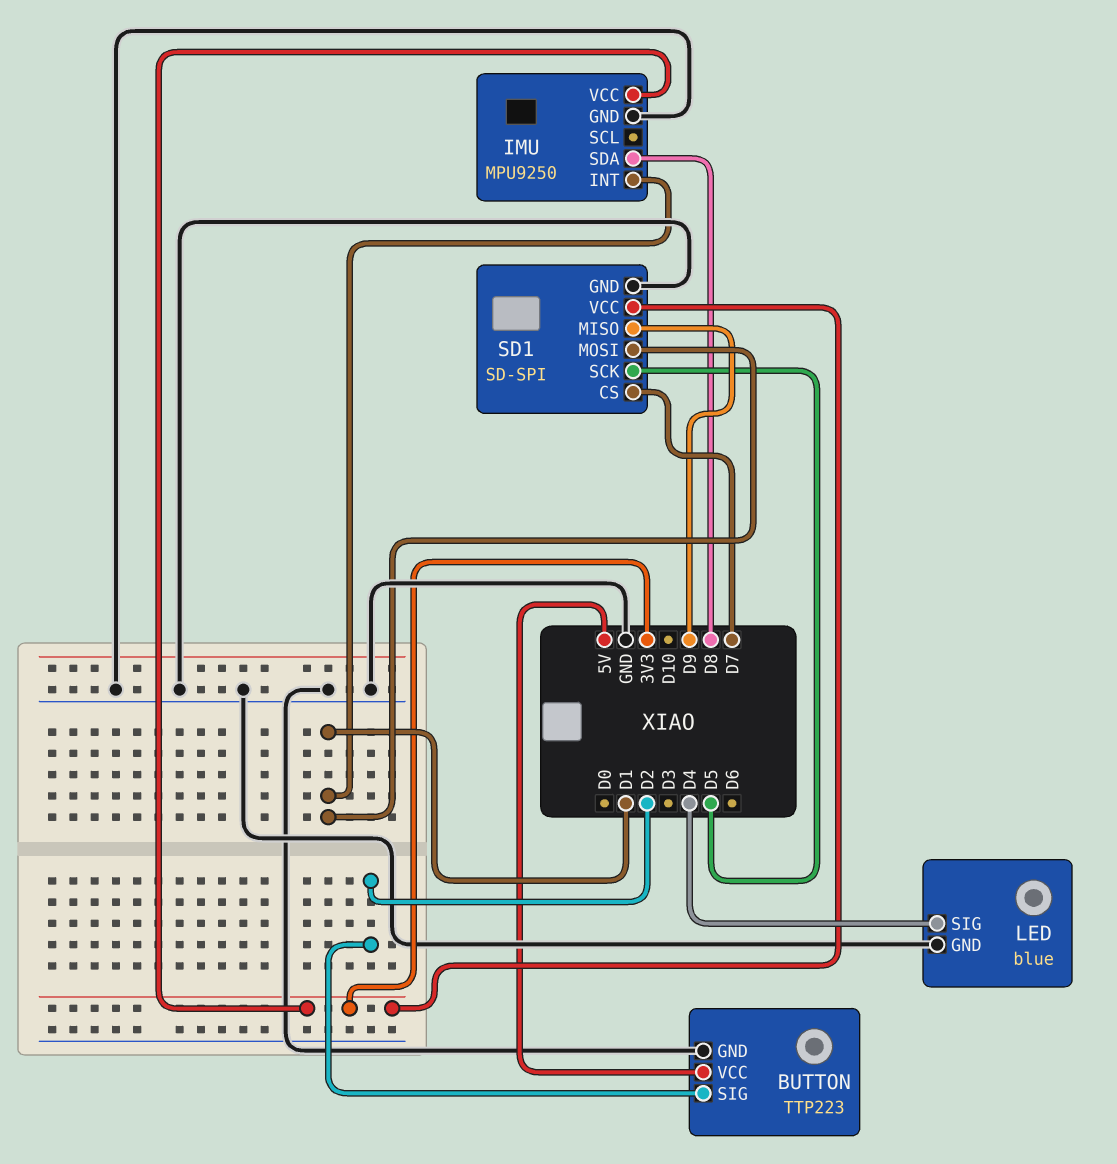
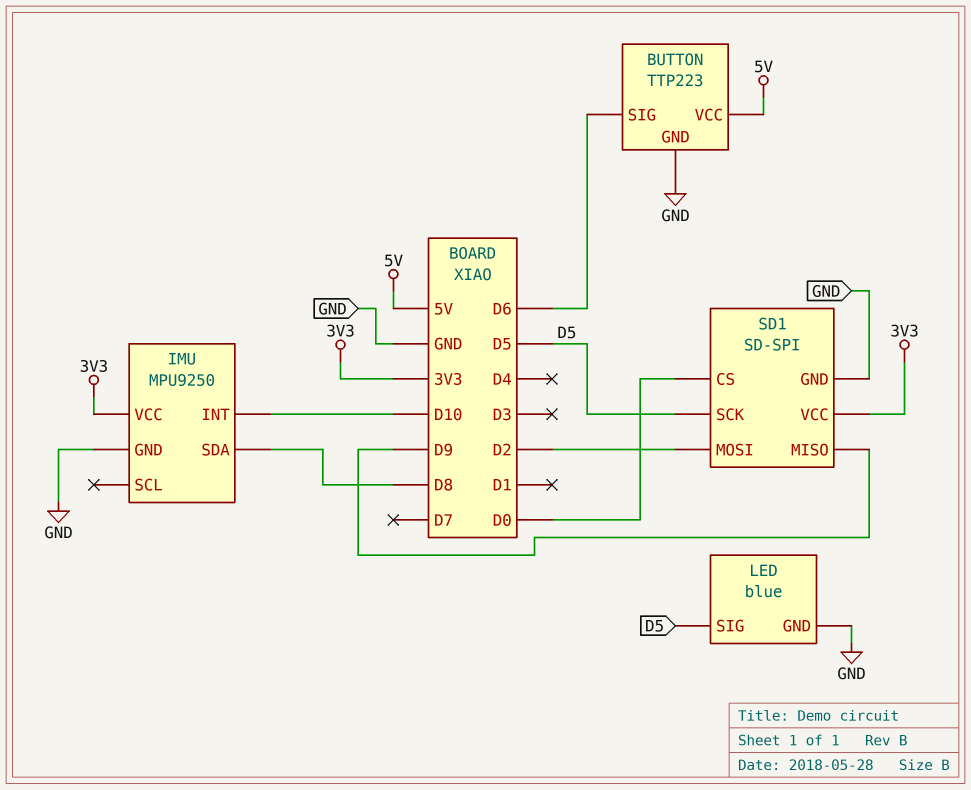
BUTTON pin SIG: D2 -> D6
IMU pin INT: D1 -> D10
LED pin SIG: D4 -> D5
SD1 pin CS: D7 -> D0
SD1 pin MOSI: D1 -> D2

